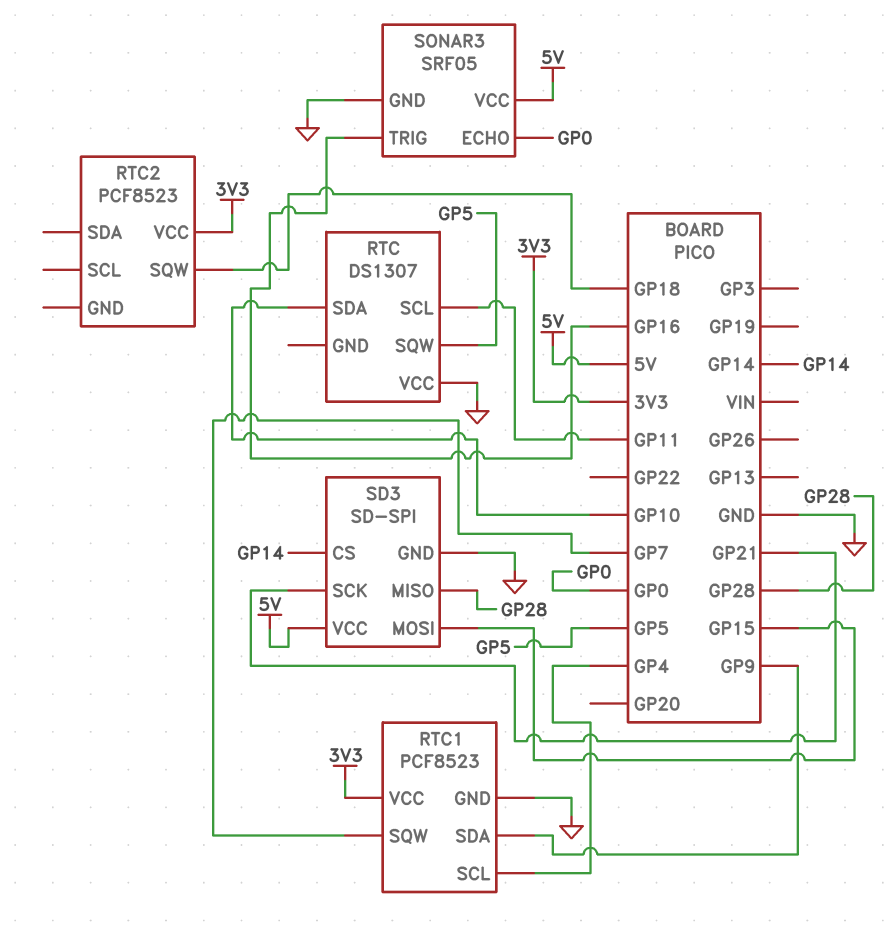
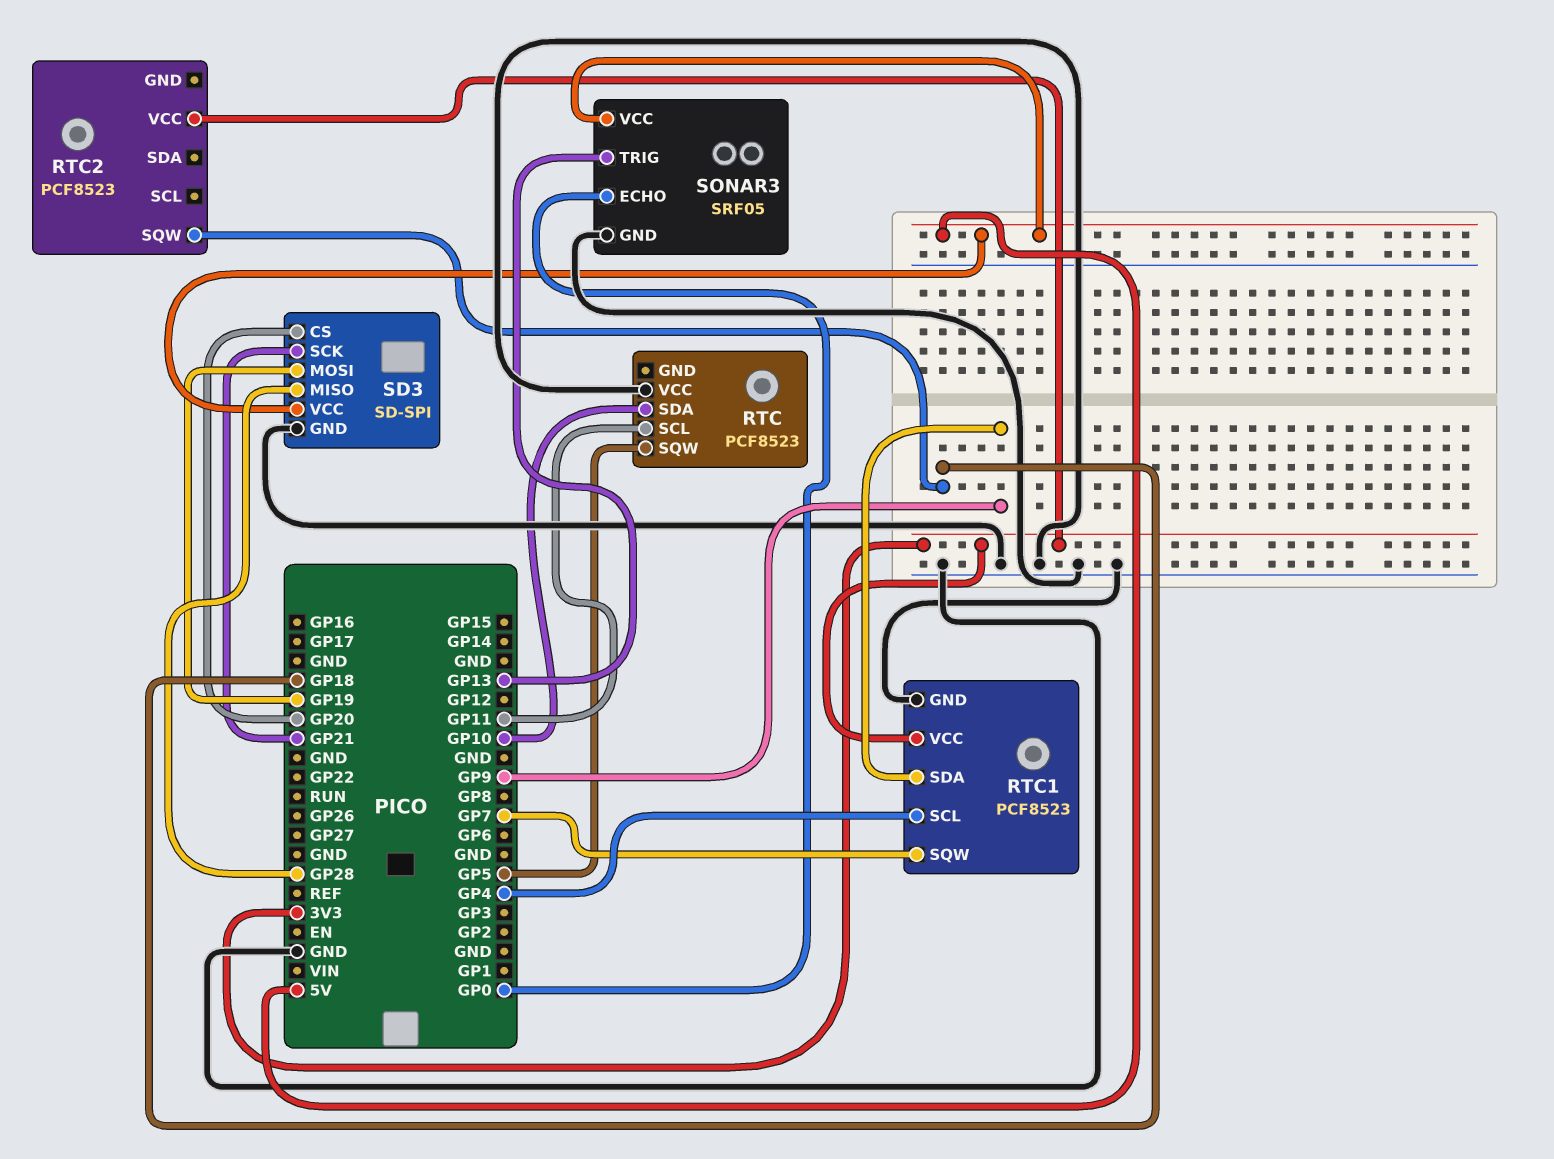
RTC: DS1307 -> PCF8523
SD3 pin CS: GP14 -> GP20
SD3 pin MOSI: GP15 -> GP19
SONAR3 pin TRIG: GP16 -> GP13

